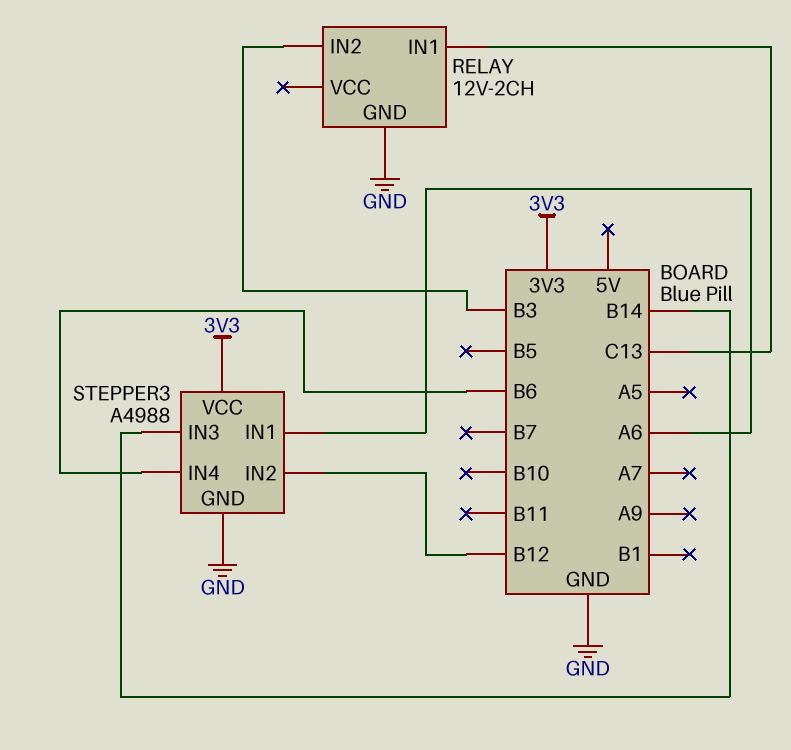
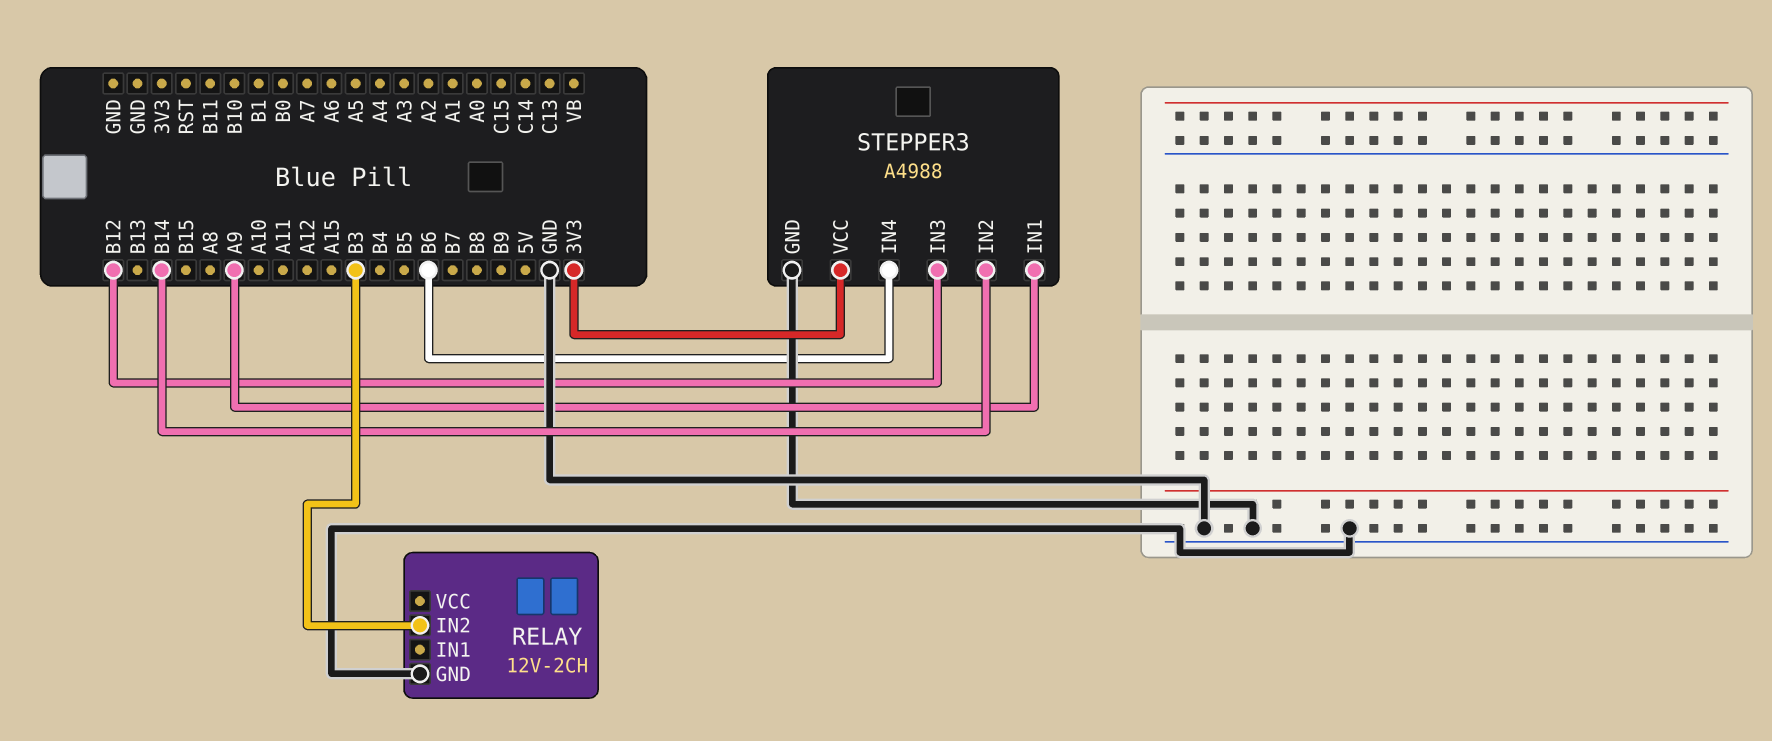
RELAY pin IN1: C13 -> none
STEPPER3 pin IN1: A6 -> A9
STEPPER3 pin IN2: B12 -> B14
STEPPER3 pin IN3: B14 -> B12

